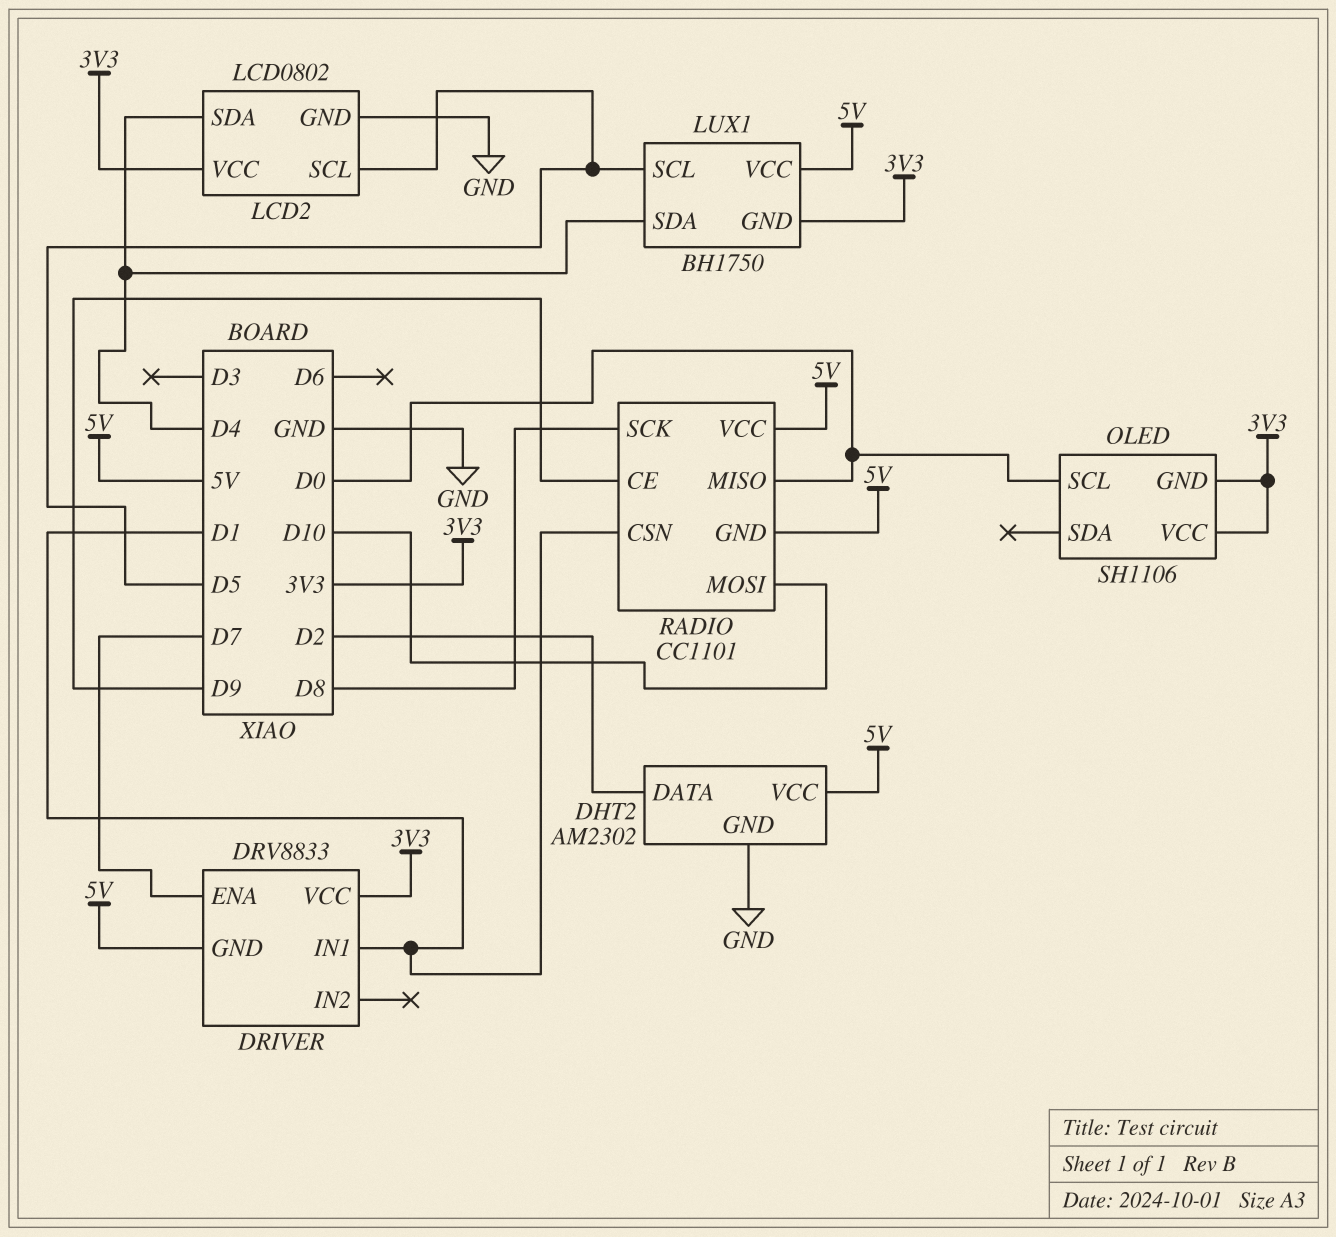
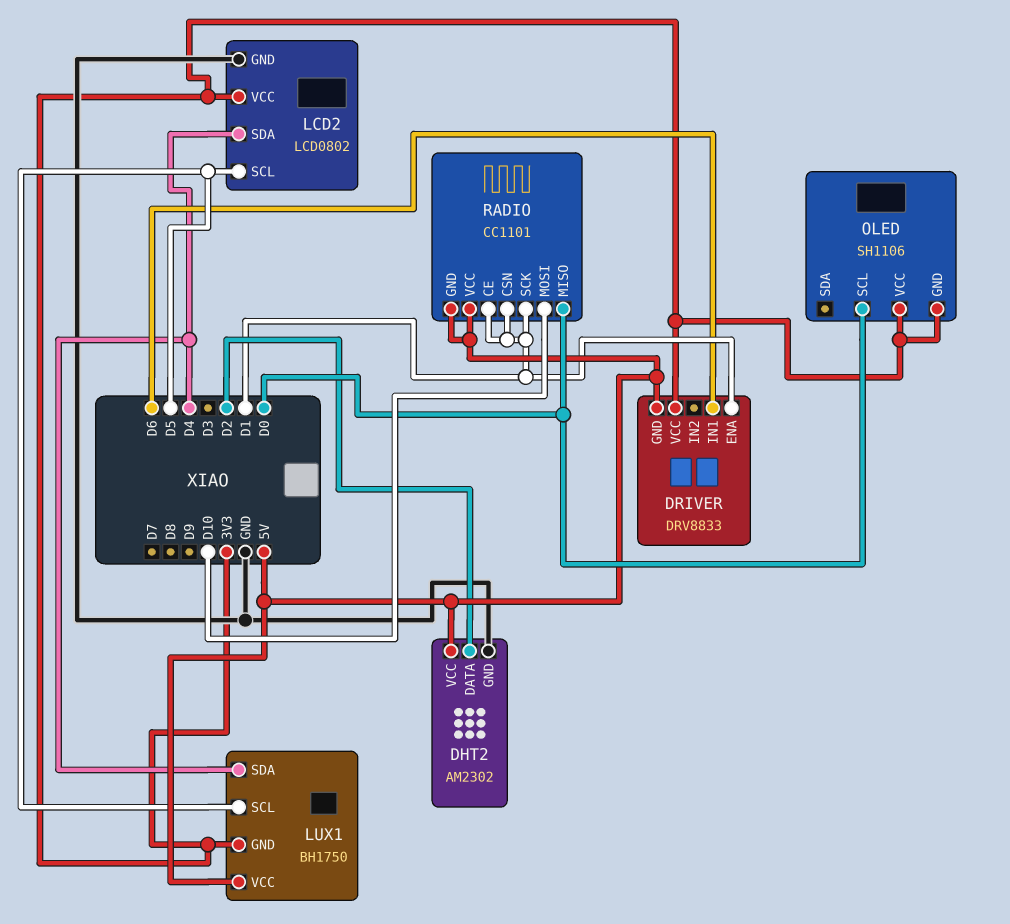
DRIVER pin ENA: D7 -> D1
DRIVER pin IN1: D1 -> D6
RADIO pin CE: D9 -> D1
RADIO pin SCK: D8 -> D1

